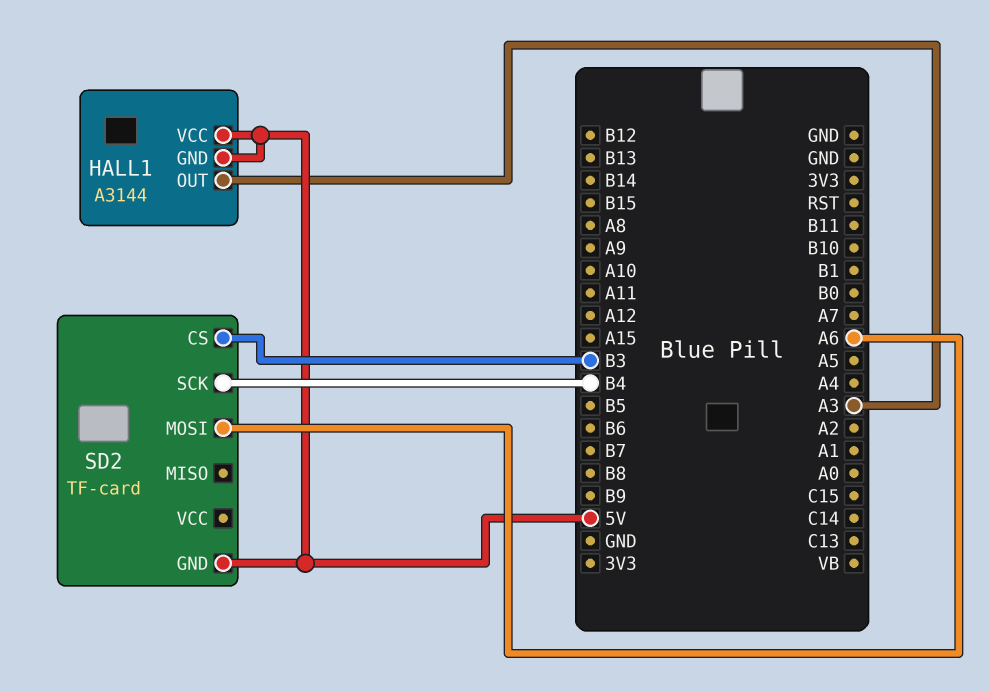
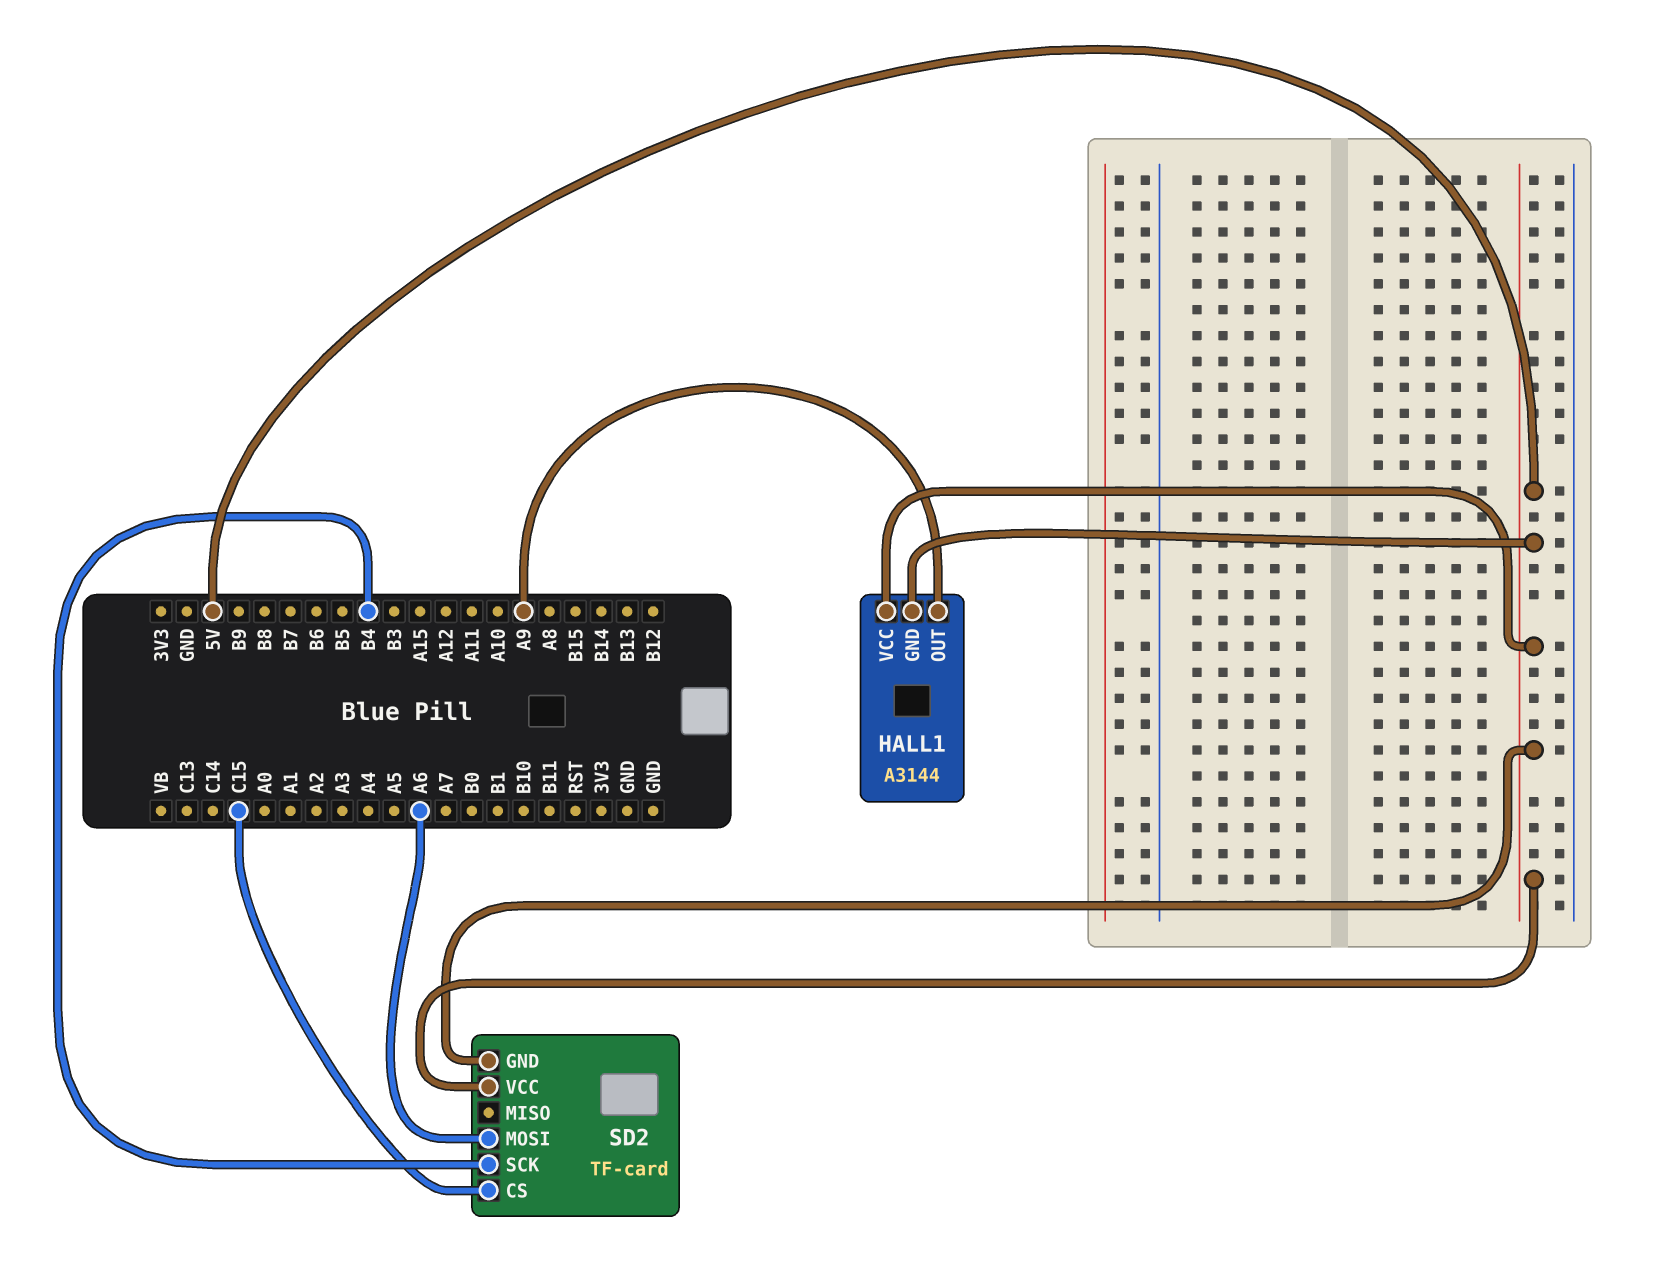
HALL1 pin OUT: A3 -> A9
SD2 pin CS: B3 -> C15
SD2 pin VCC: none -> 5V

